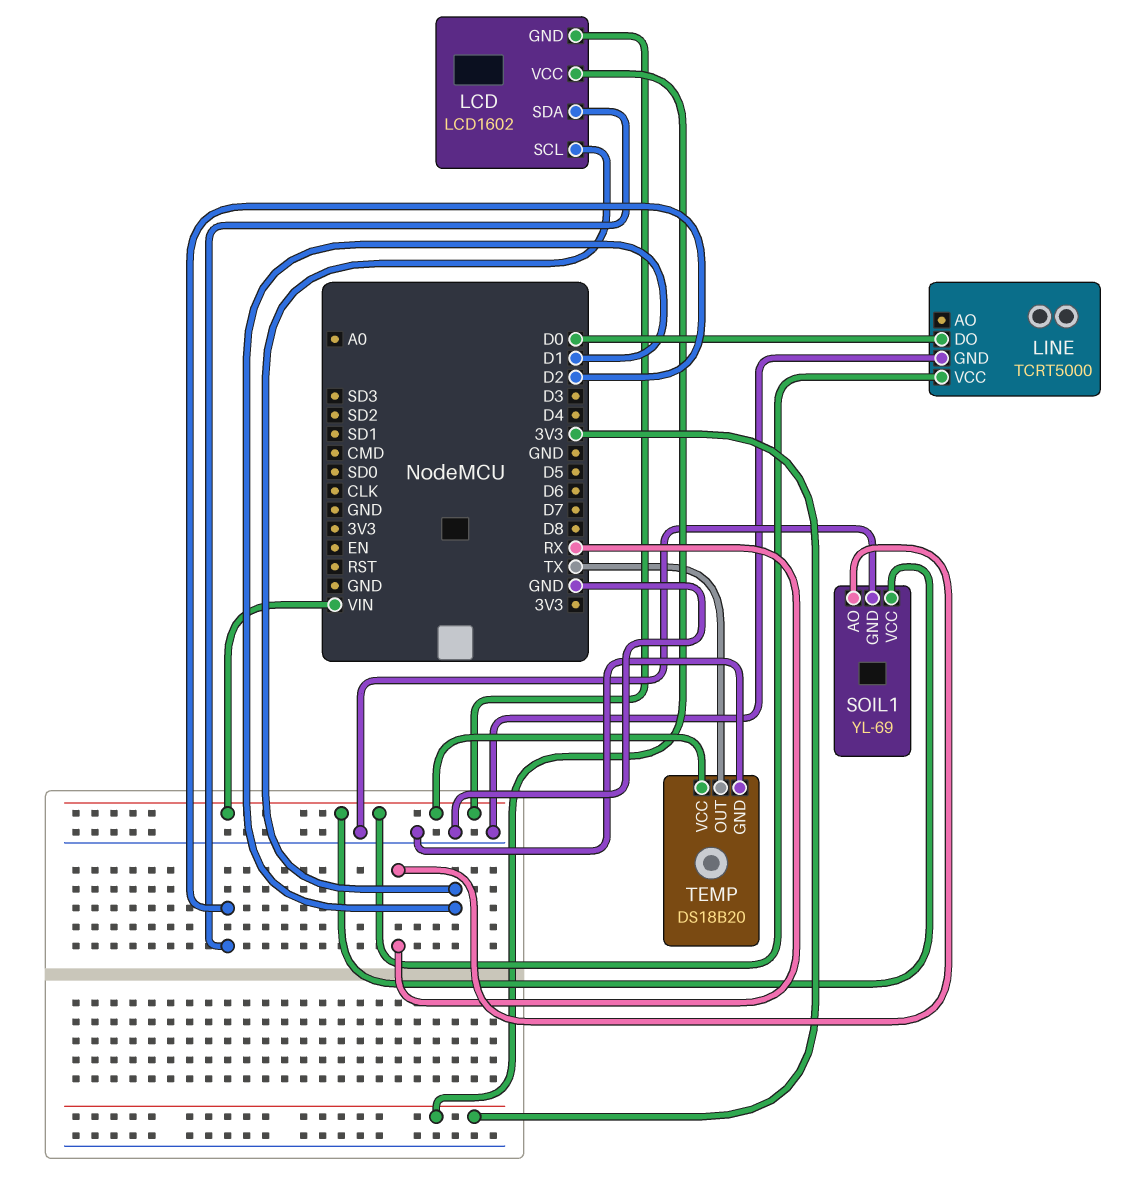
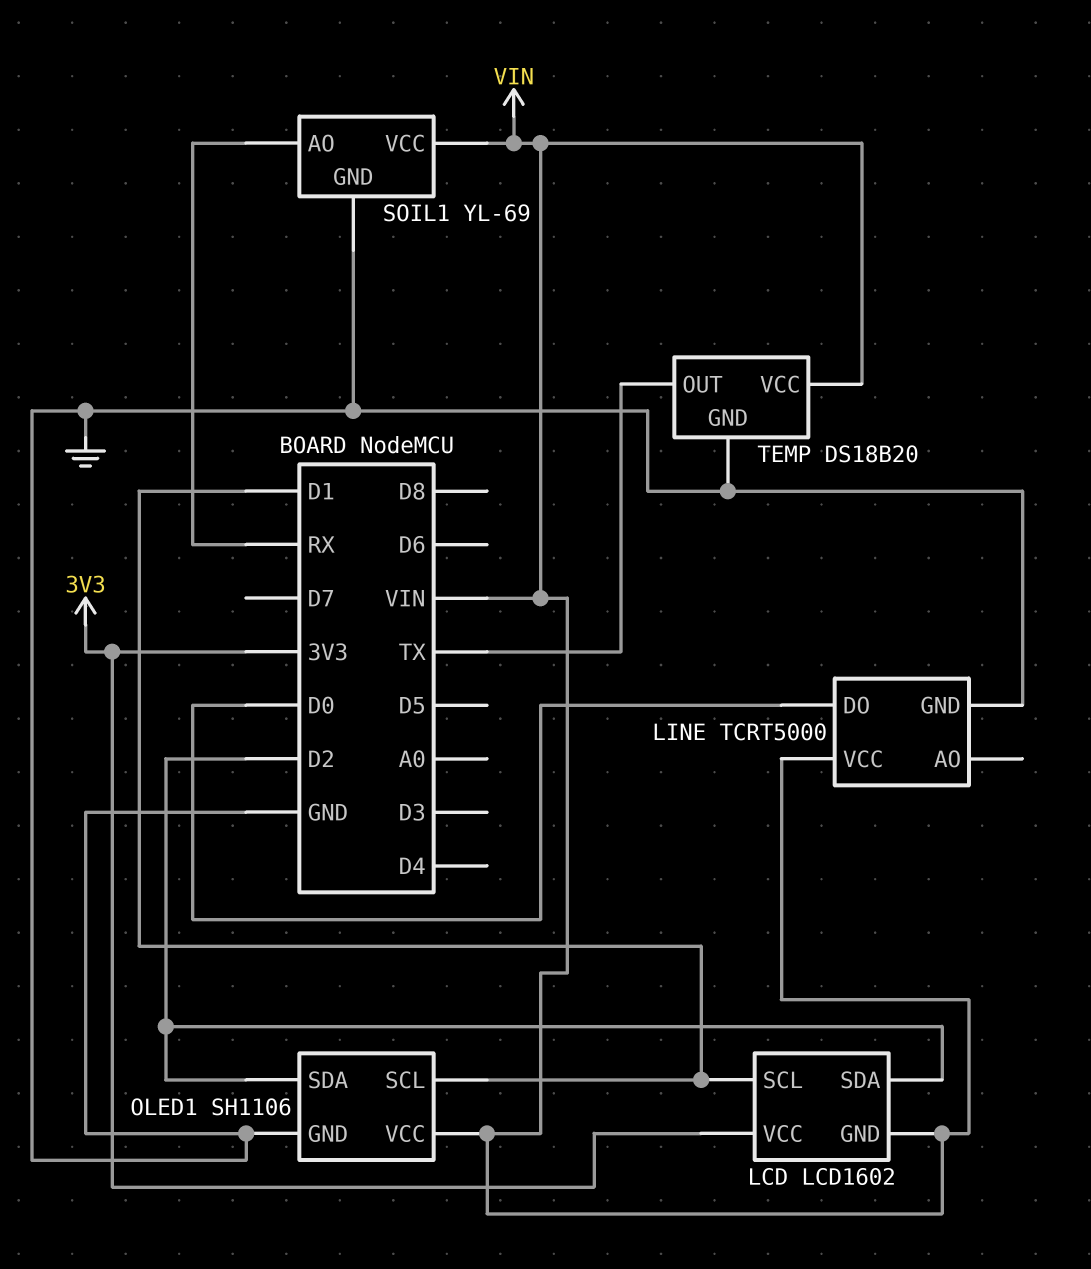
OLED1: none -> SH1106
OLED1 pin GND: none -> GND
OLED1 pin SCL: none -> D1
OLED1 pin SDA: none -> D2
OLED1 pin VCC: none -> VIN

